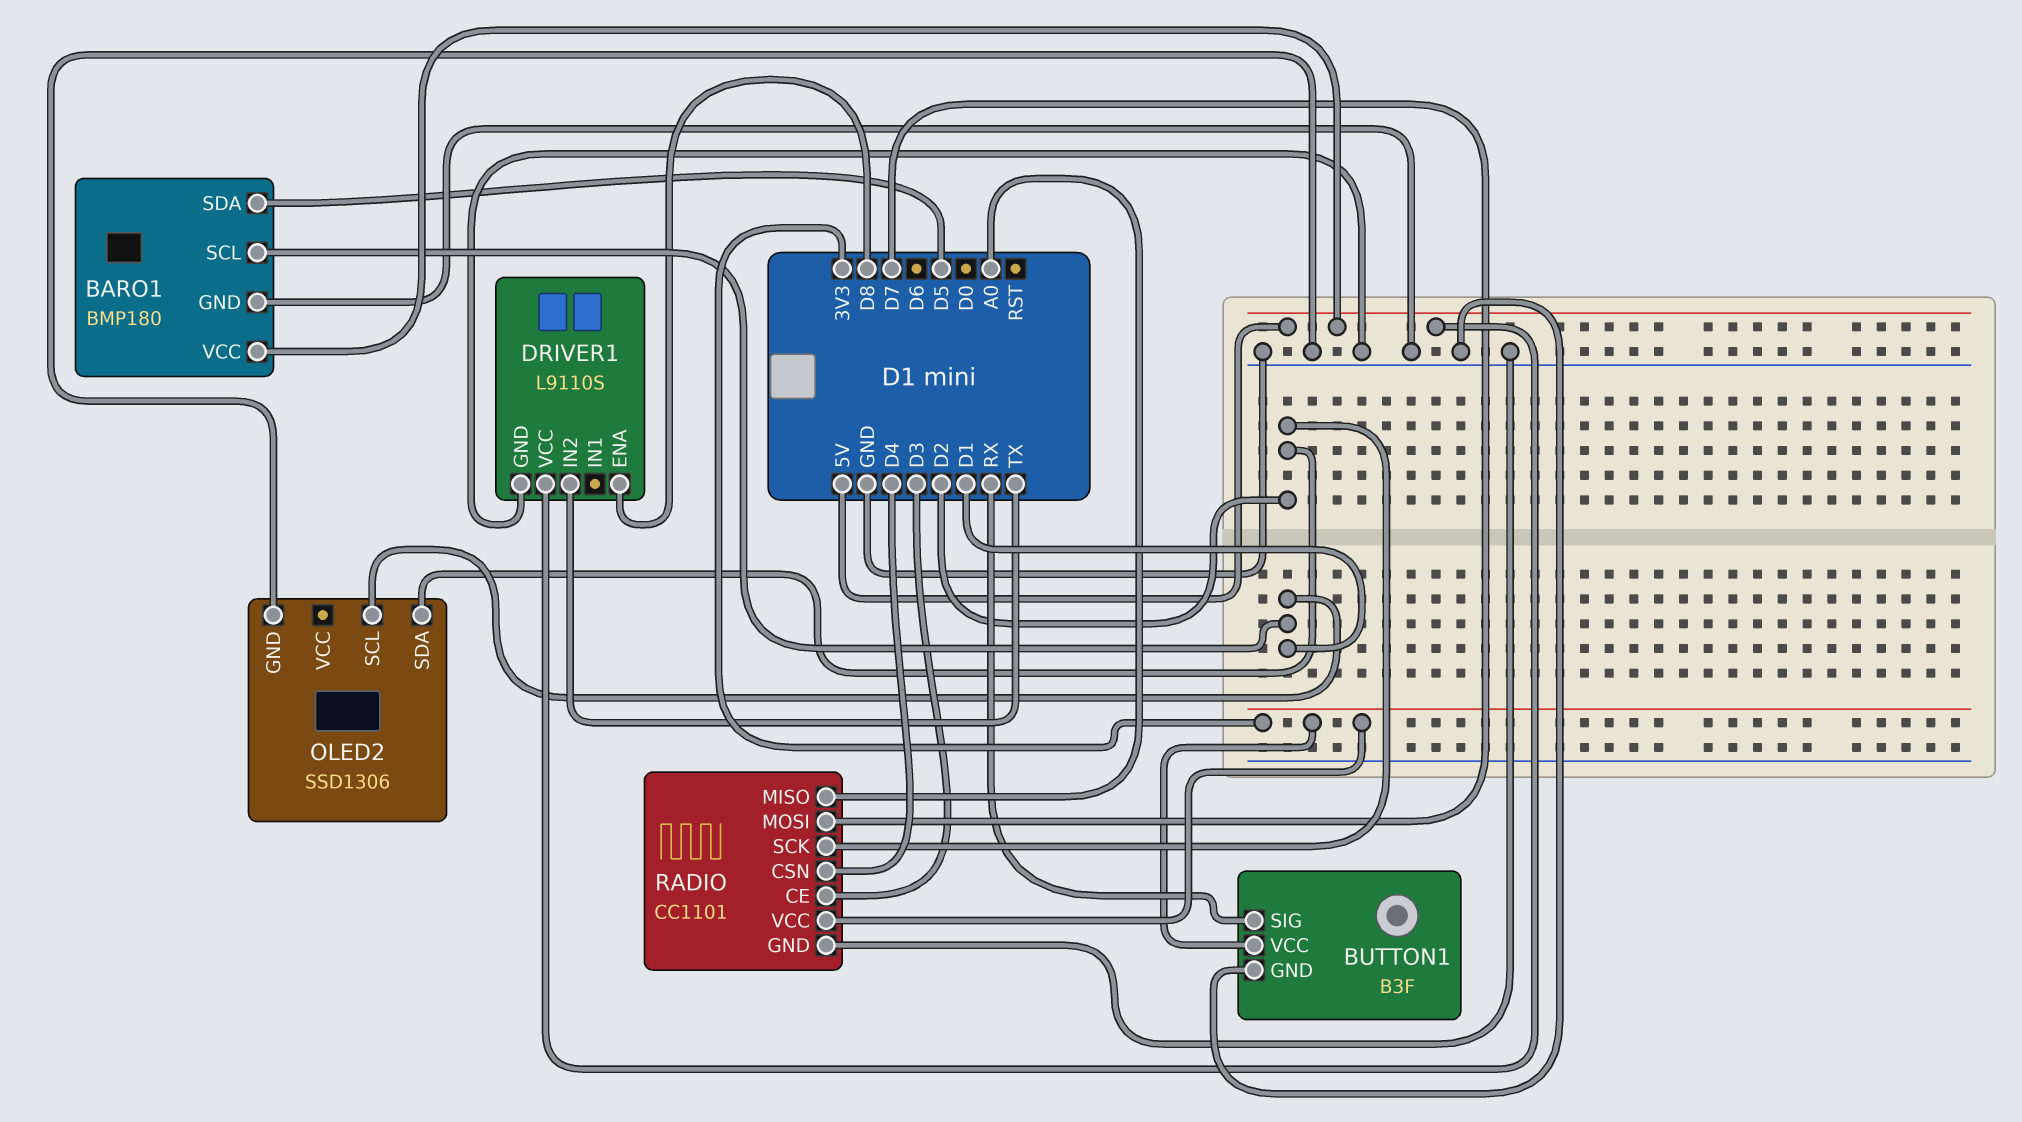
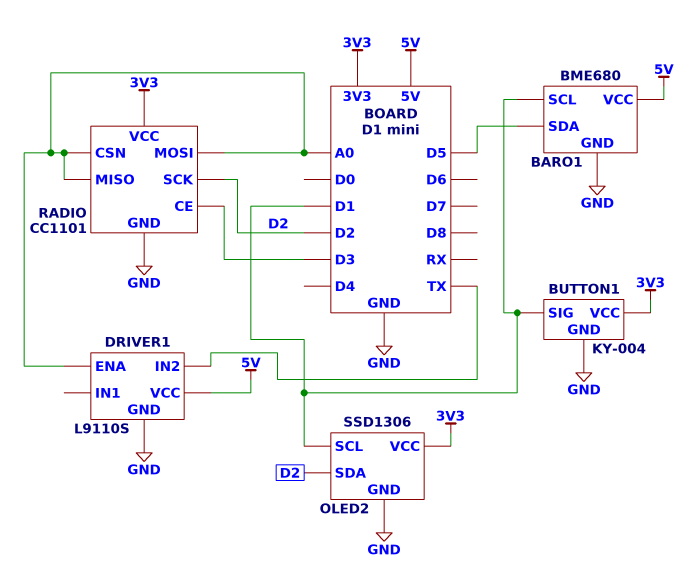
BARO1: BMP180 -> BME680
BUTTON1: B3F -> KY-004
BUTTON1 pin SIG: RX -> D1
DRIVER1 pin ENA: D8 -> A0
OLED2 pin VCC: none -> 3V3
RADIO pin CSN: D4 -> A0
RADIO pin MOSI: D7 -> A0

